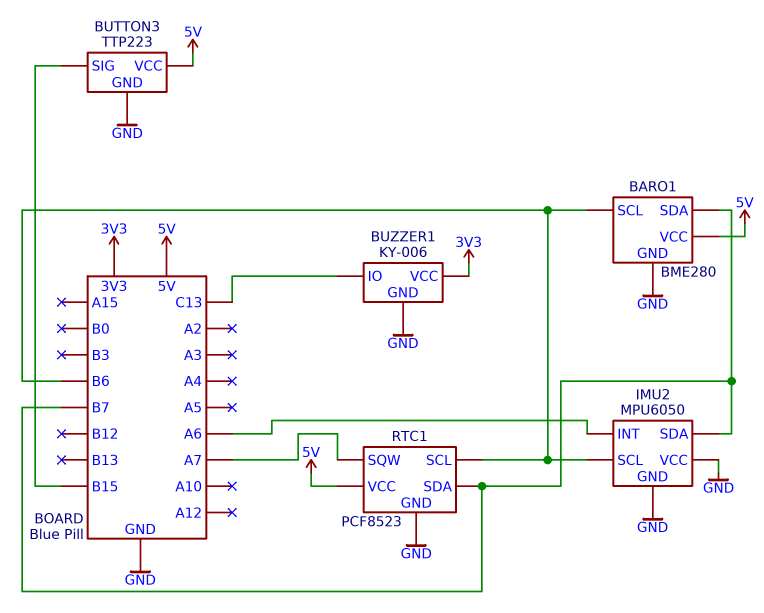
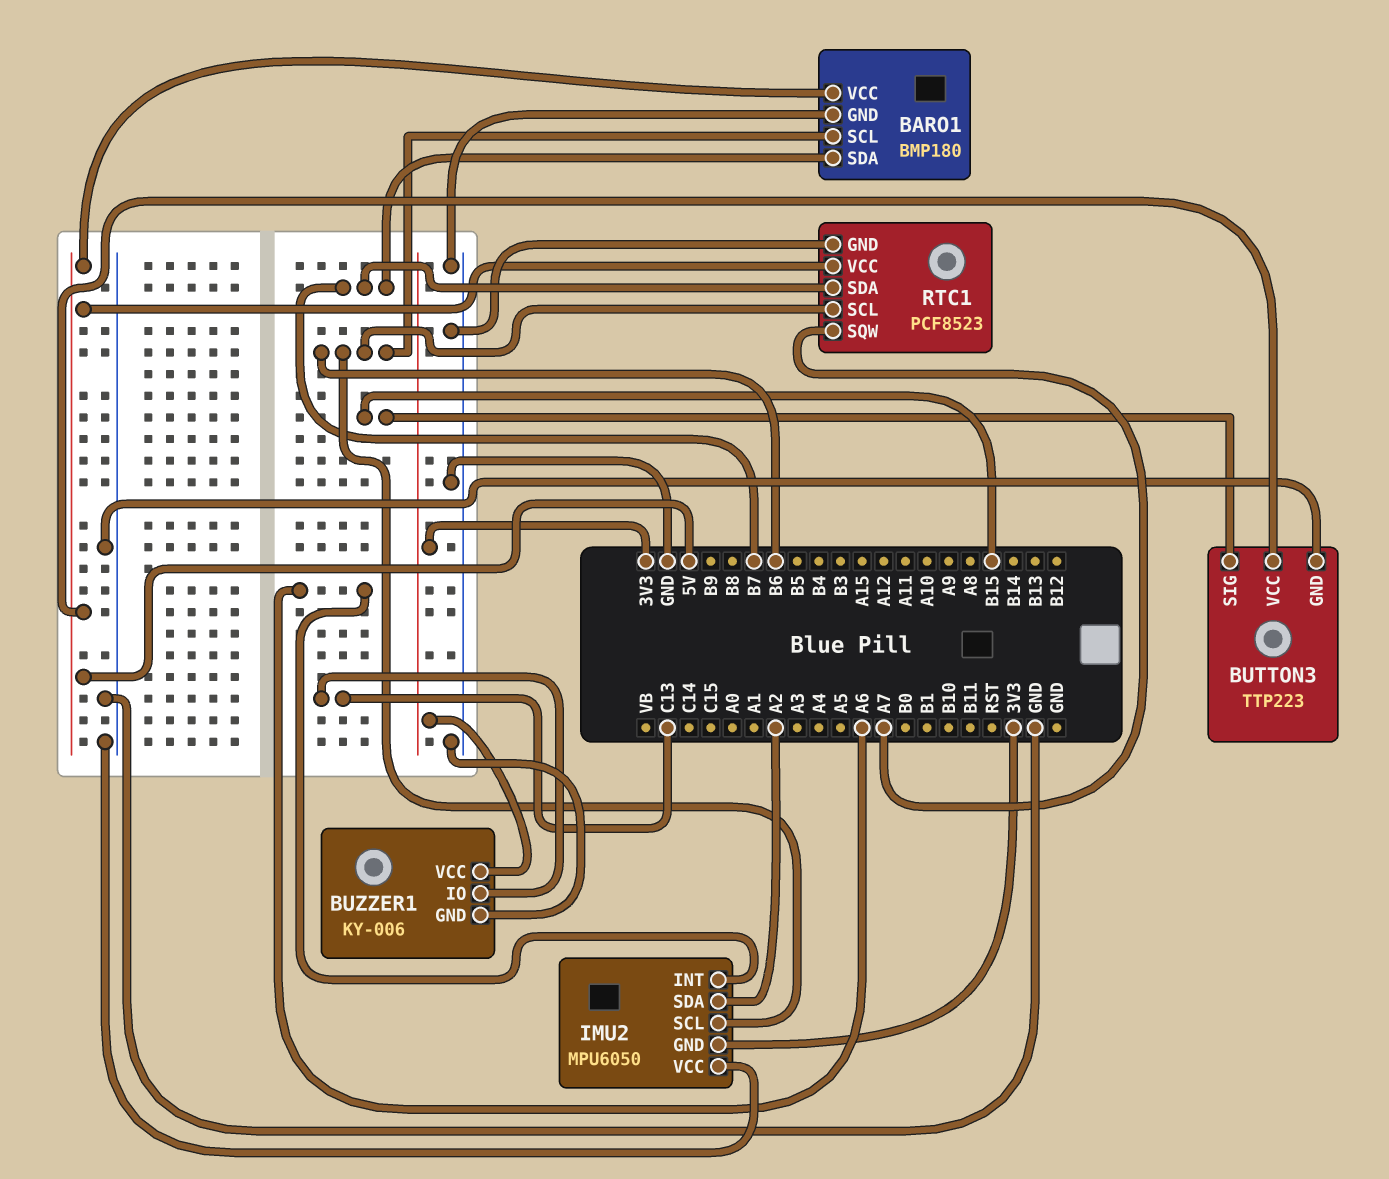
BARO1: BME280 -> BMP180
IMU2 pin GND: GND -> 3V3
IMU2 pin SDA: B7 -> A2

